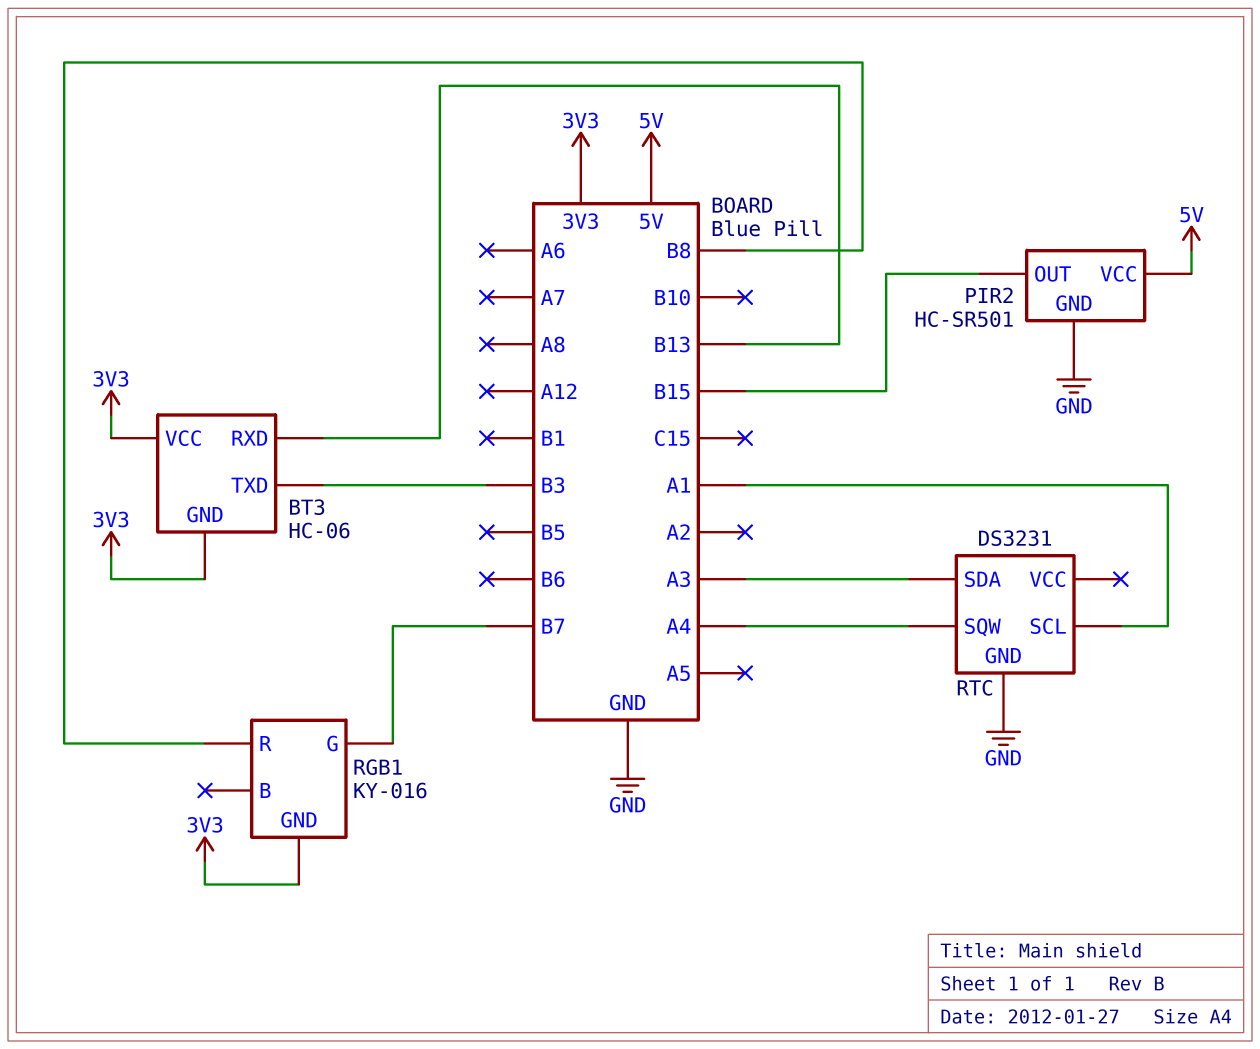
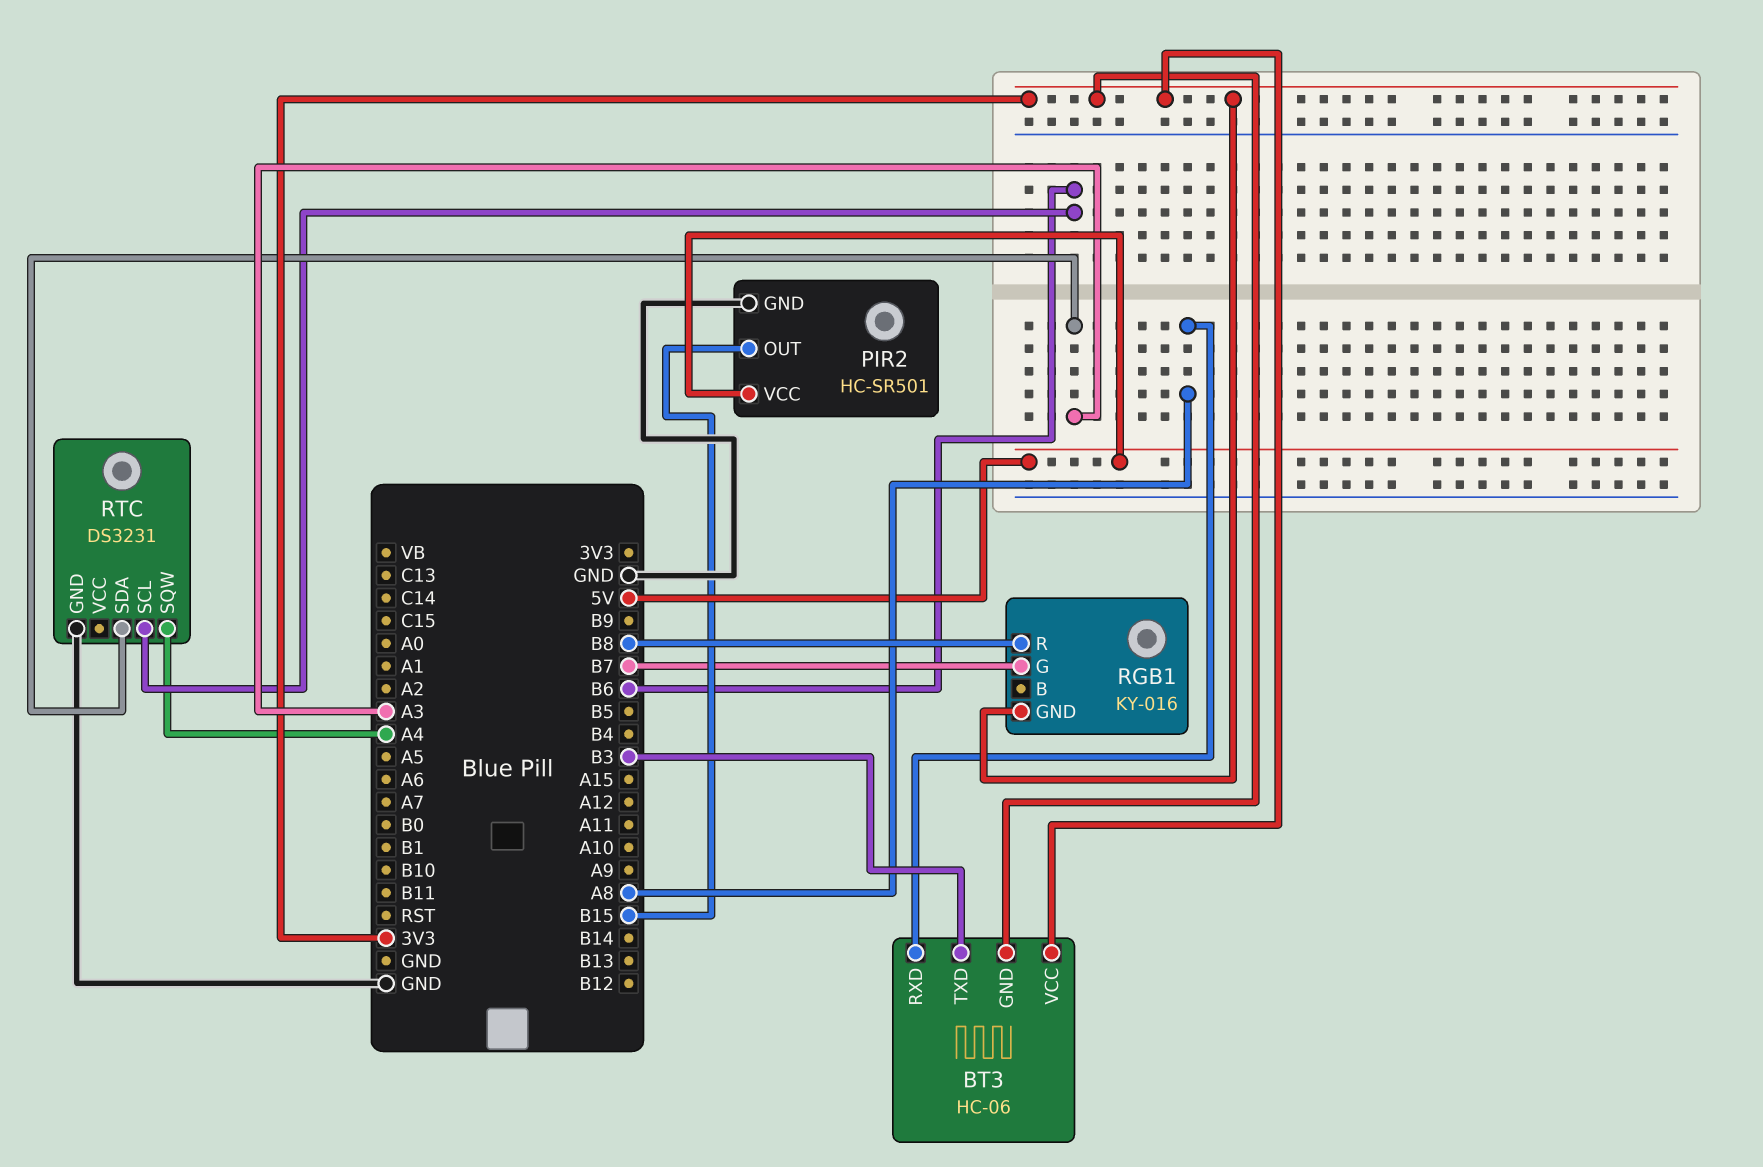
BT3 pin RXD: B13 -> A8
RTC pin SCL: A1 -> B6

